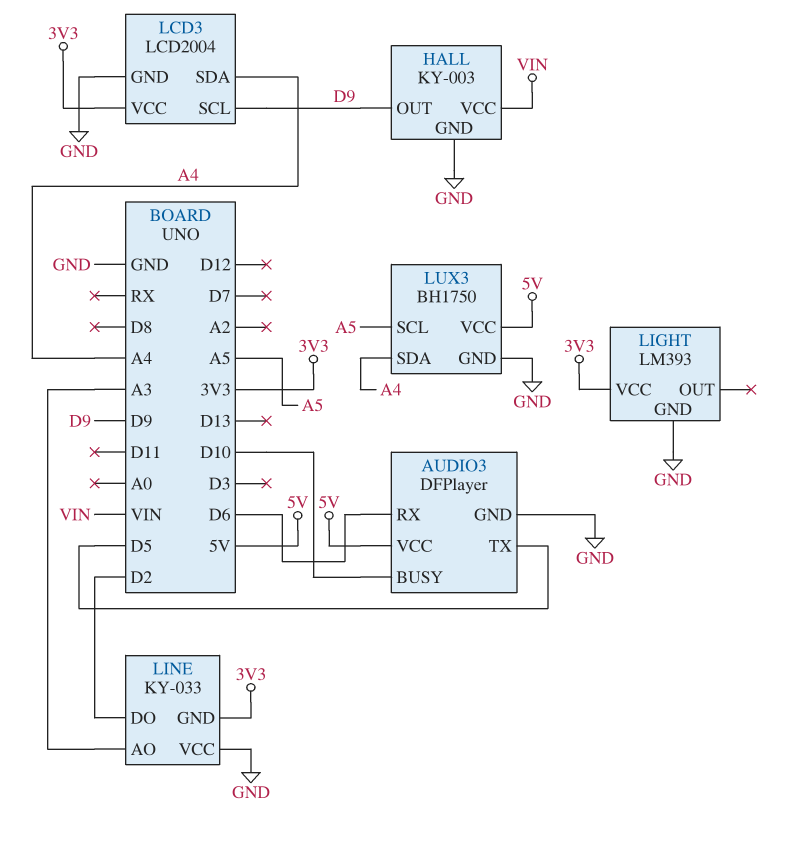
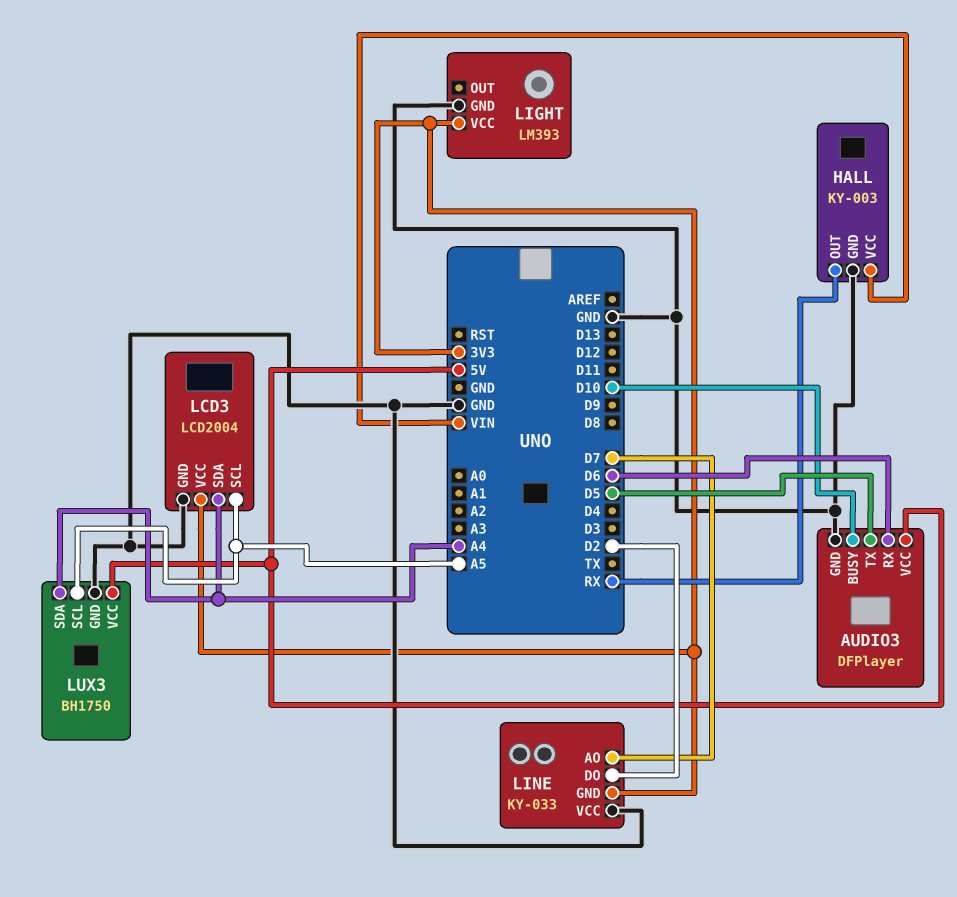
HALL pin OUT: D9 -> RX
LCD3 pin SCL: D9 -> A5
LINE pin AO: A3 -> D7

